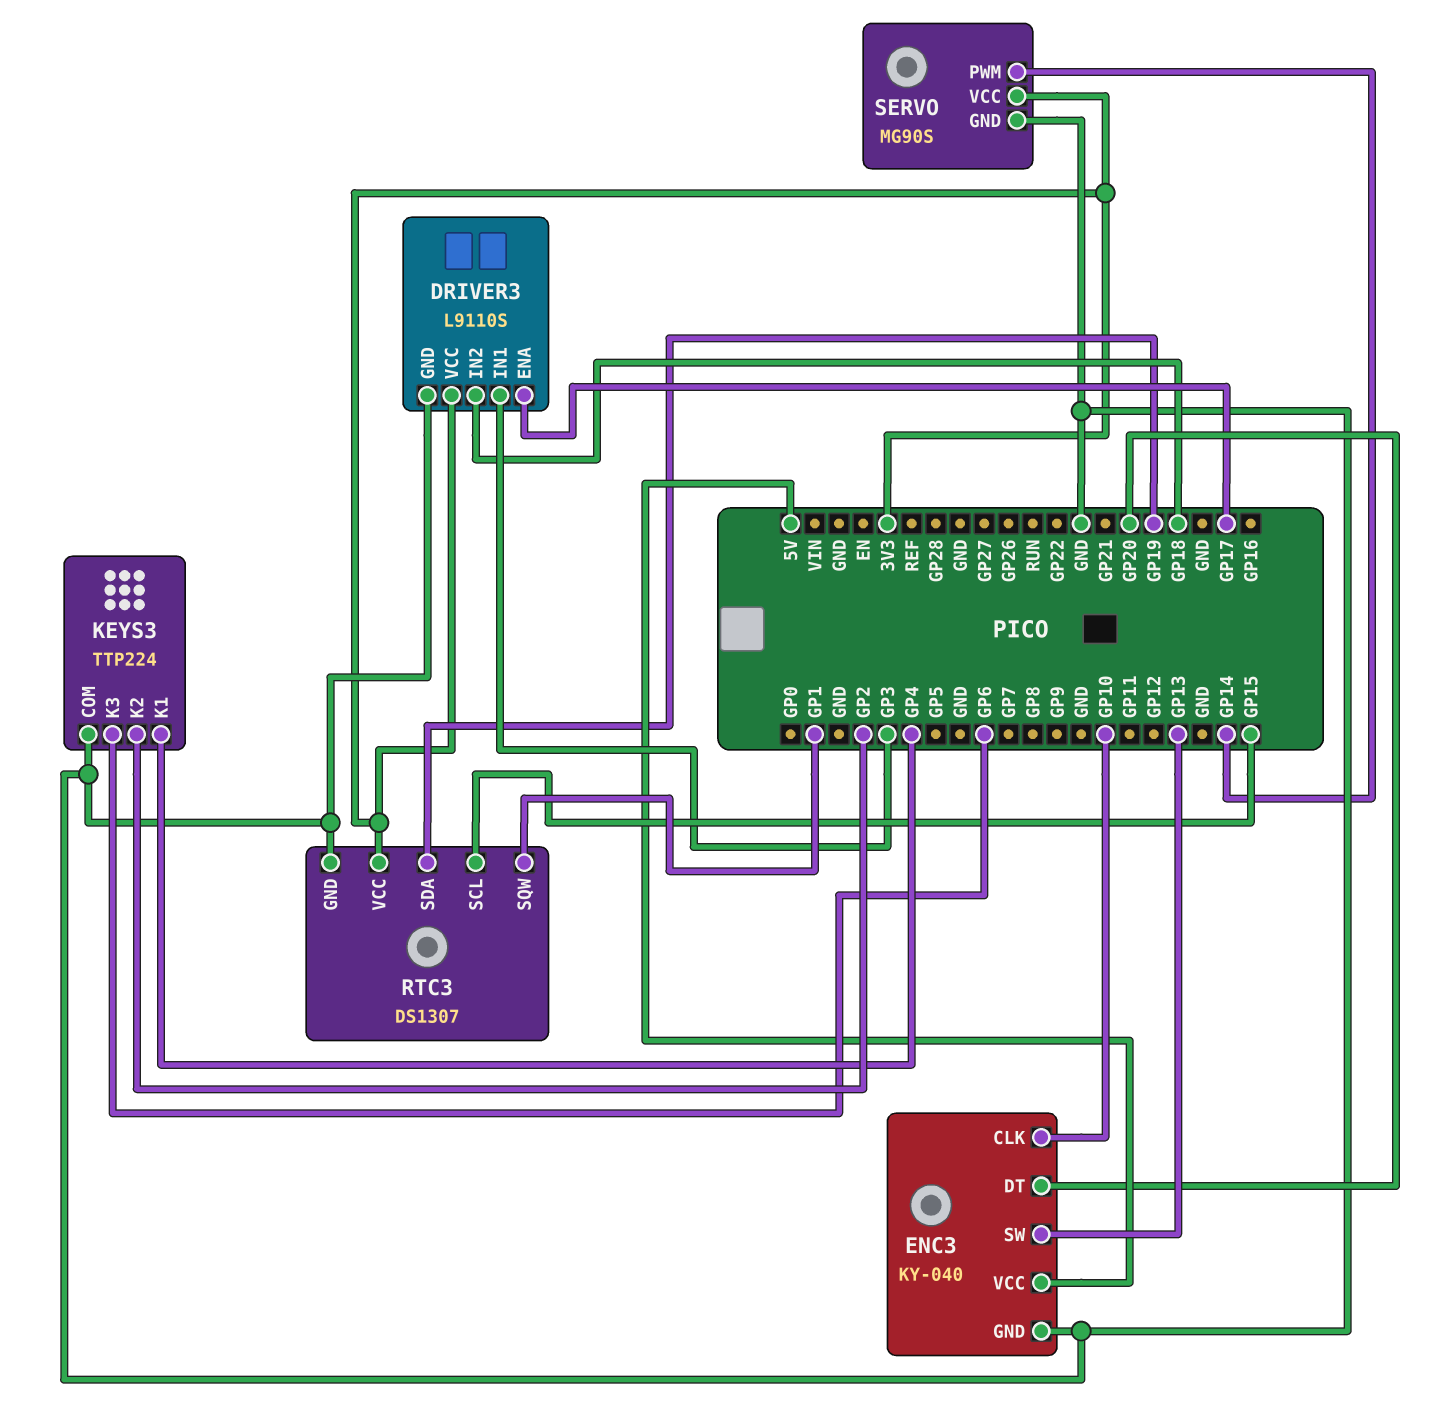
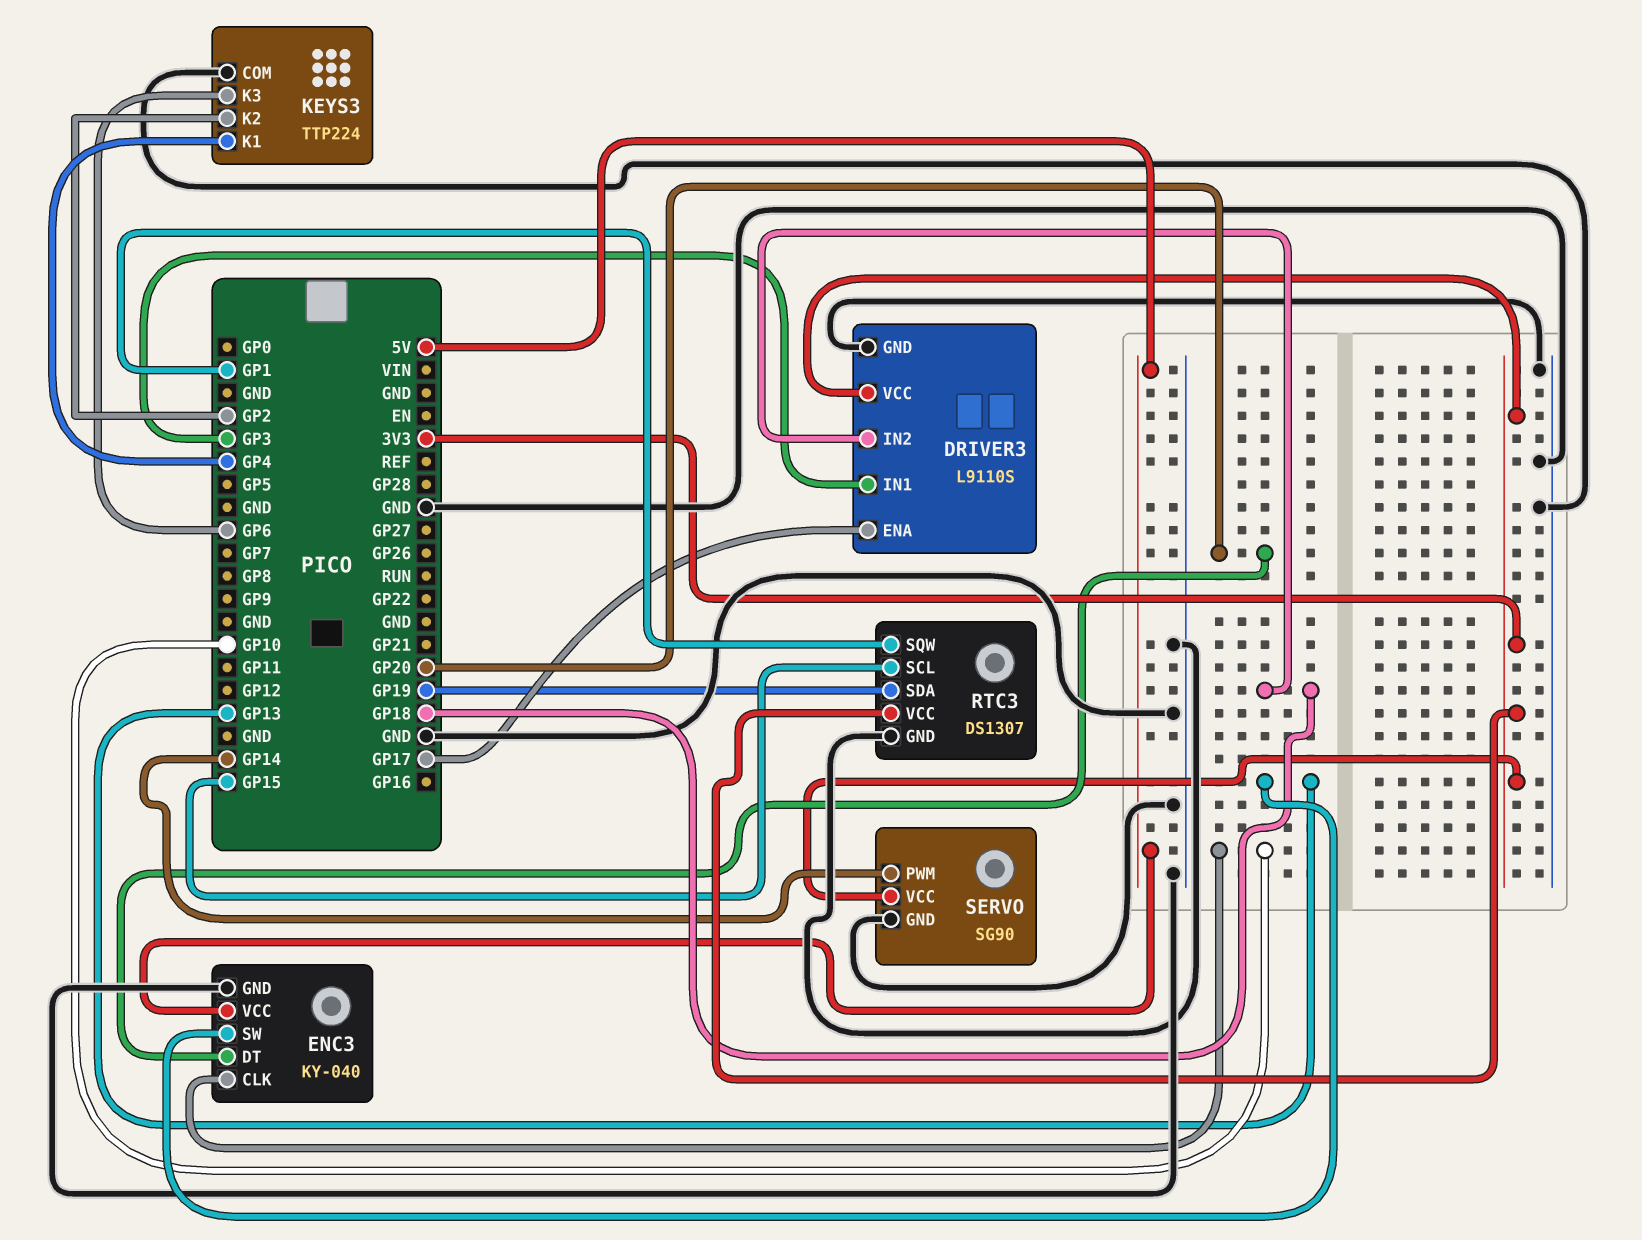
SERVO: MG90S -> SG90

